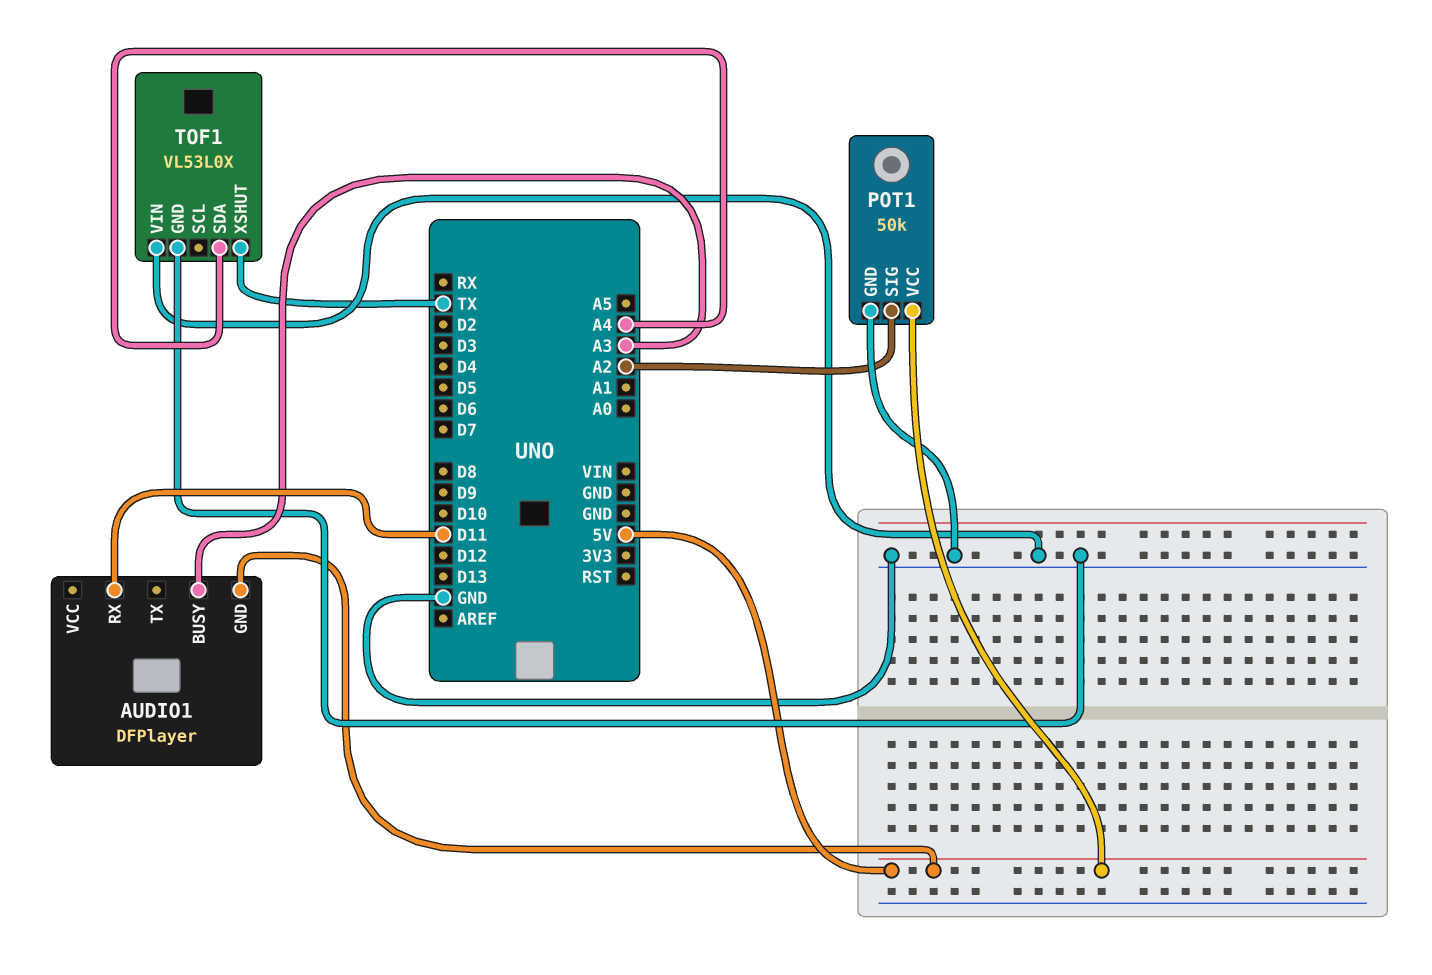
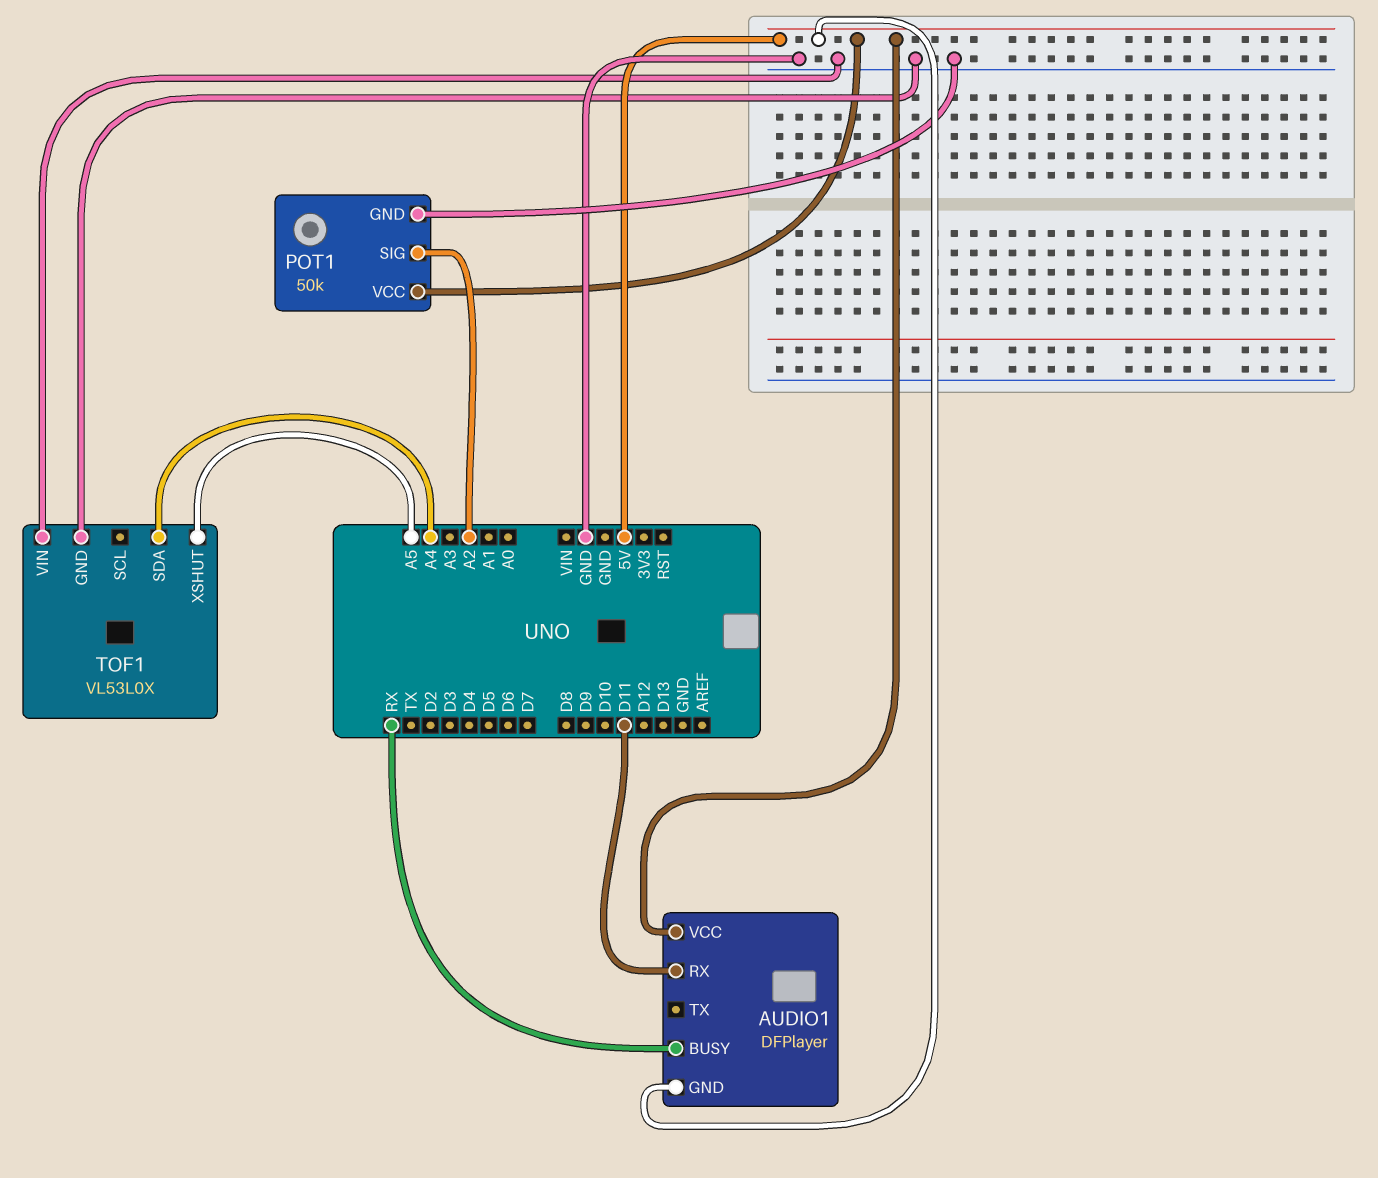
AUDIO1 pin BUSY: A3 -> RX
AUDIO1 pin VCC: none -> 5V
TOF1 pin XSHUT: TX -> A5

